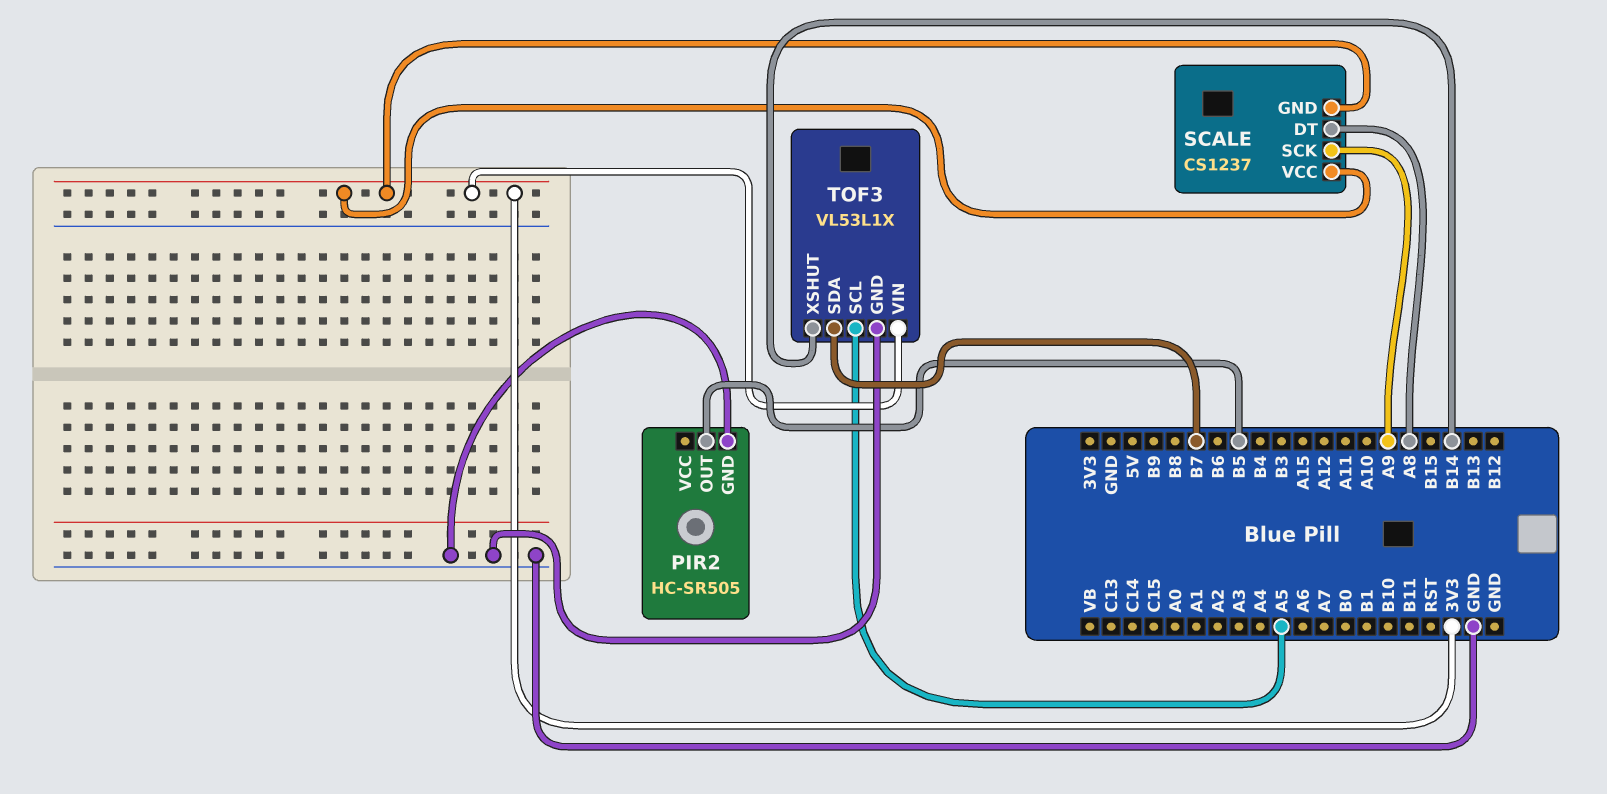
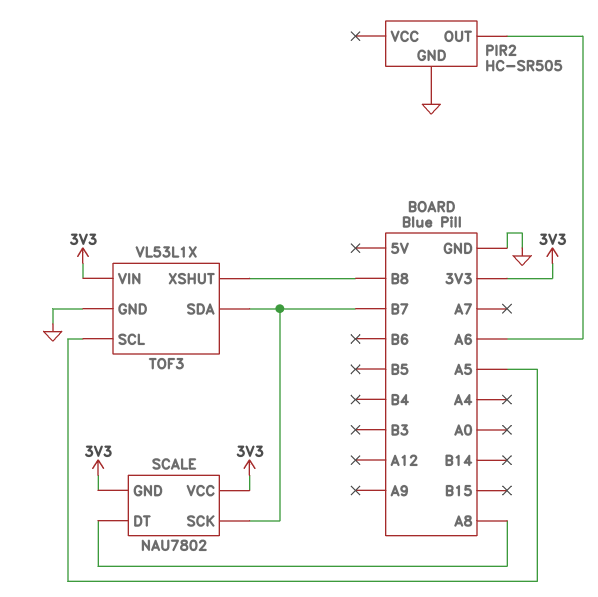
PIR2 pin OUT: B5 -> A6
SCALE: CS1237 -> NAU7802
SCALE pin SCK: A9 -> B7
TOF3 pin XSHUT: B14 -> B8

